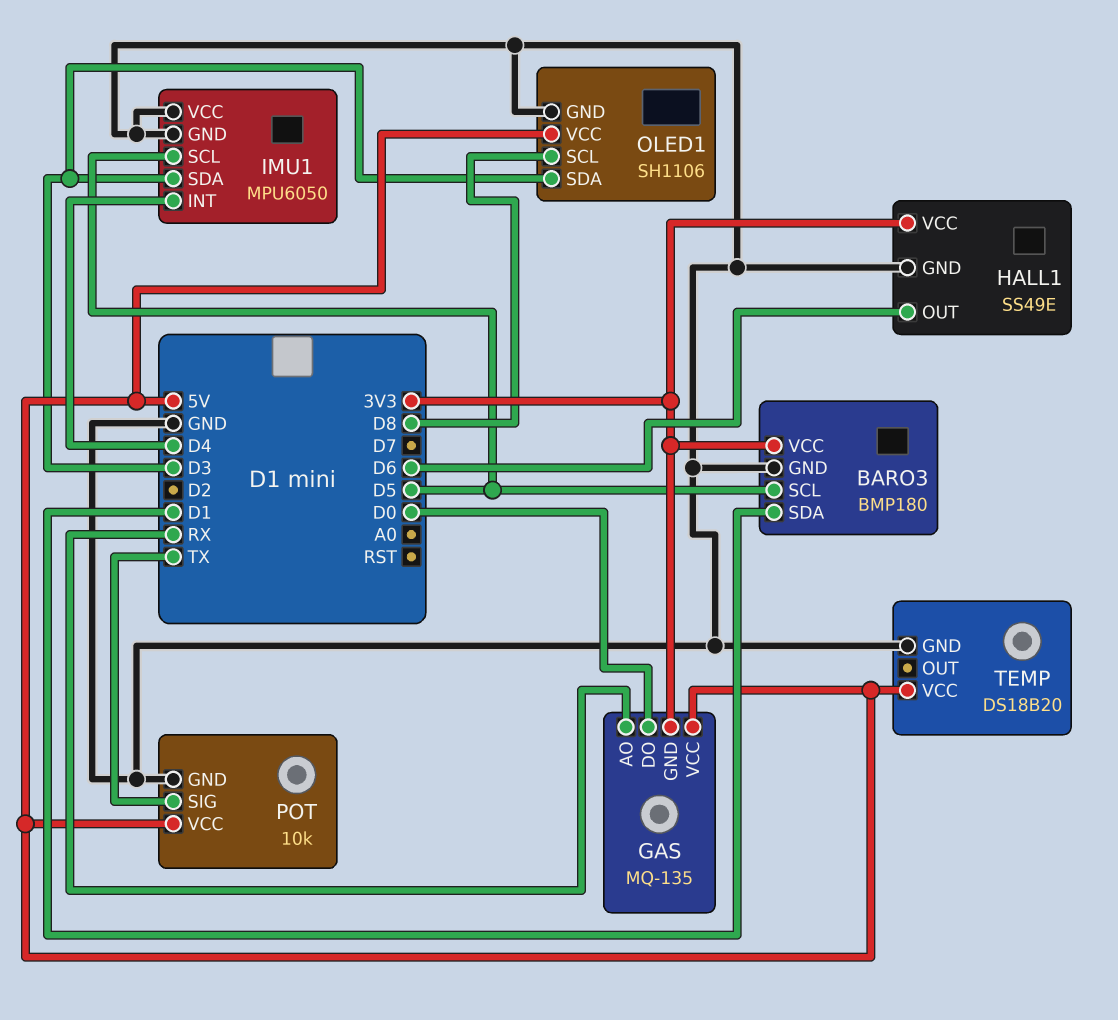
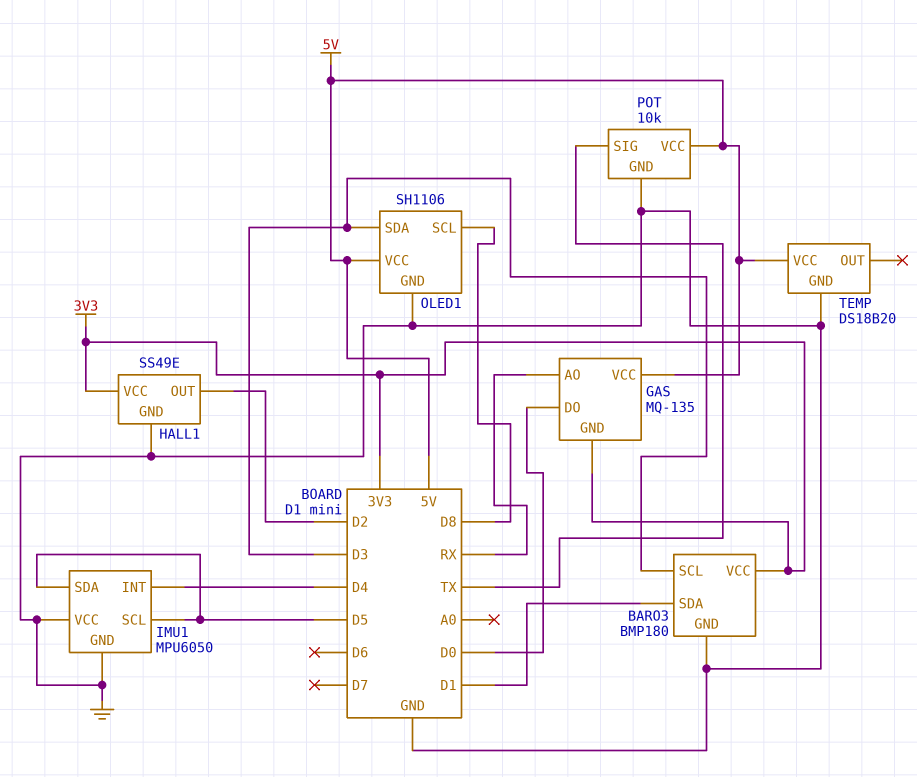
BARO3 pin SCL: D5 -> D3
HALL1 pin OUT: D6 -> D2
IMU1 pin SDA: D3 -> D5

